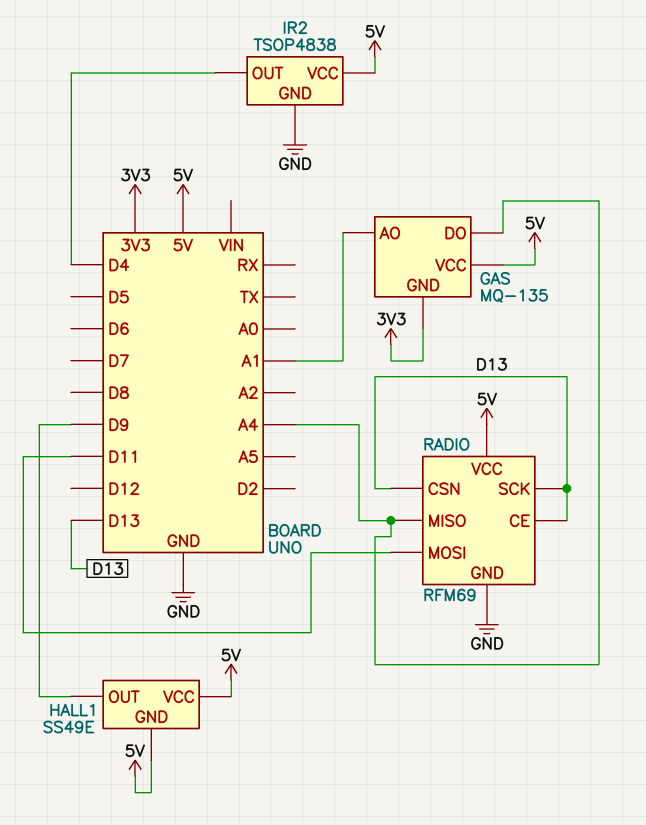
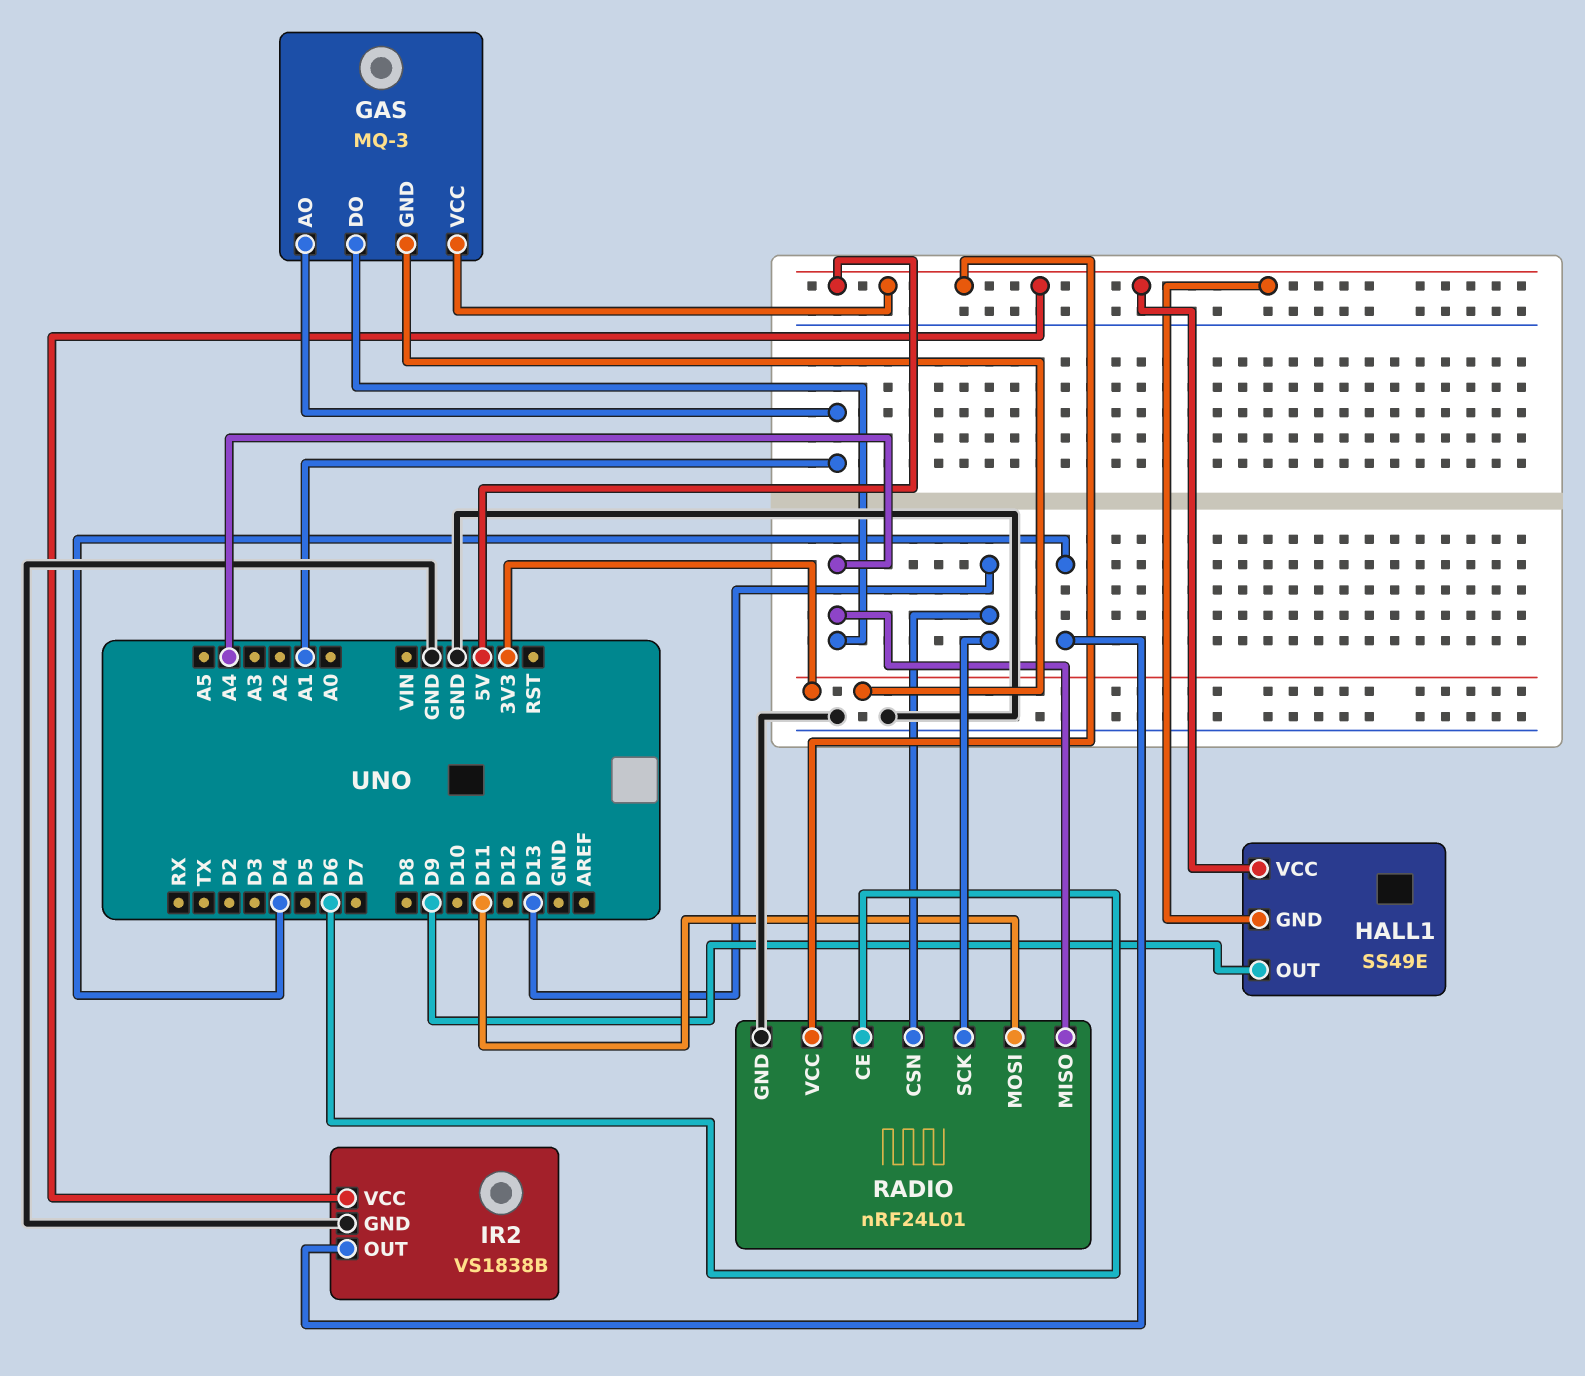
GAS: MQ-135 -> MQ-3
IR2: TSOP4838 -> VS1838B
RADIO: RFM69 -> nRF24L01
RADIO pin CE: D13 -> D6

